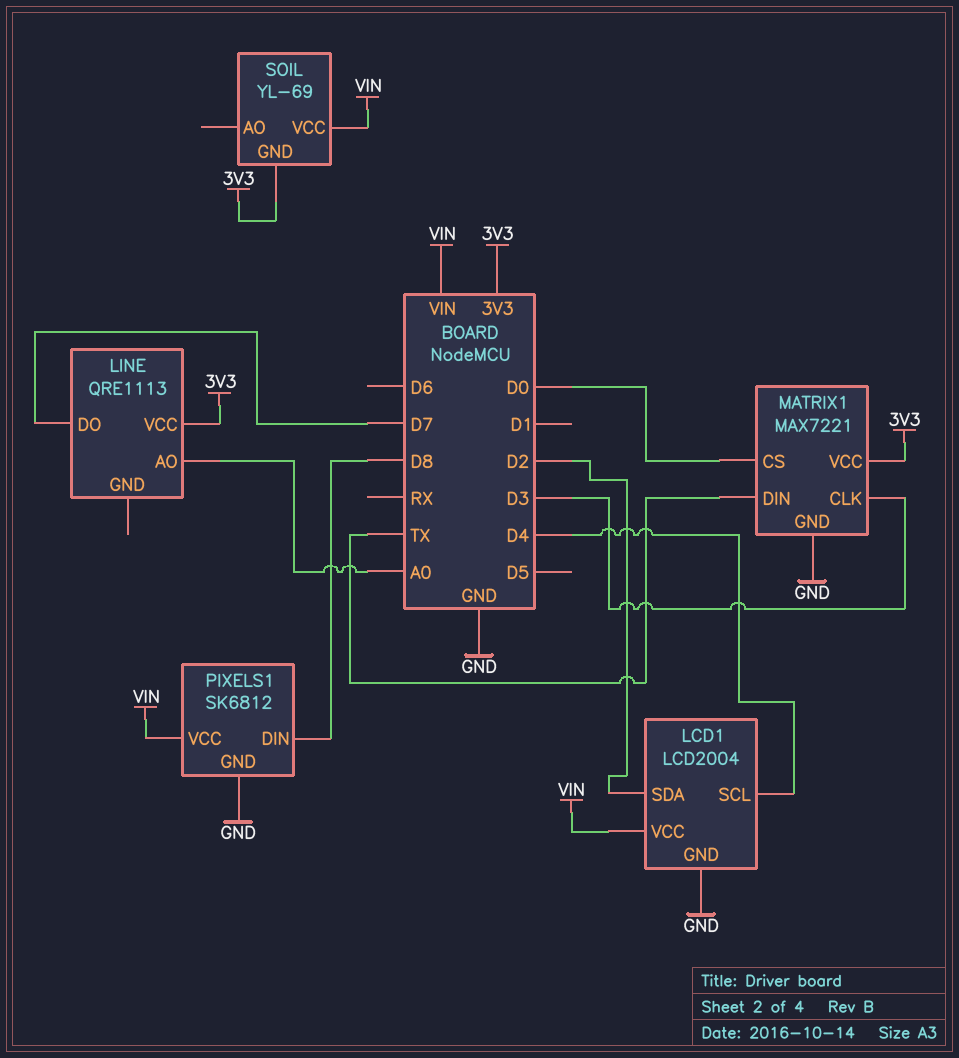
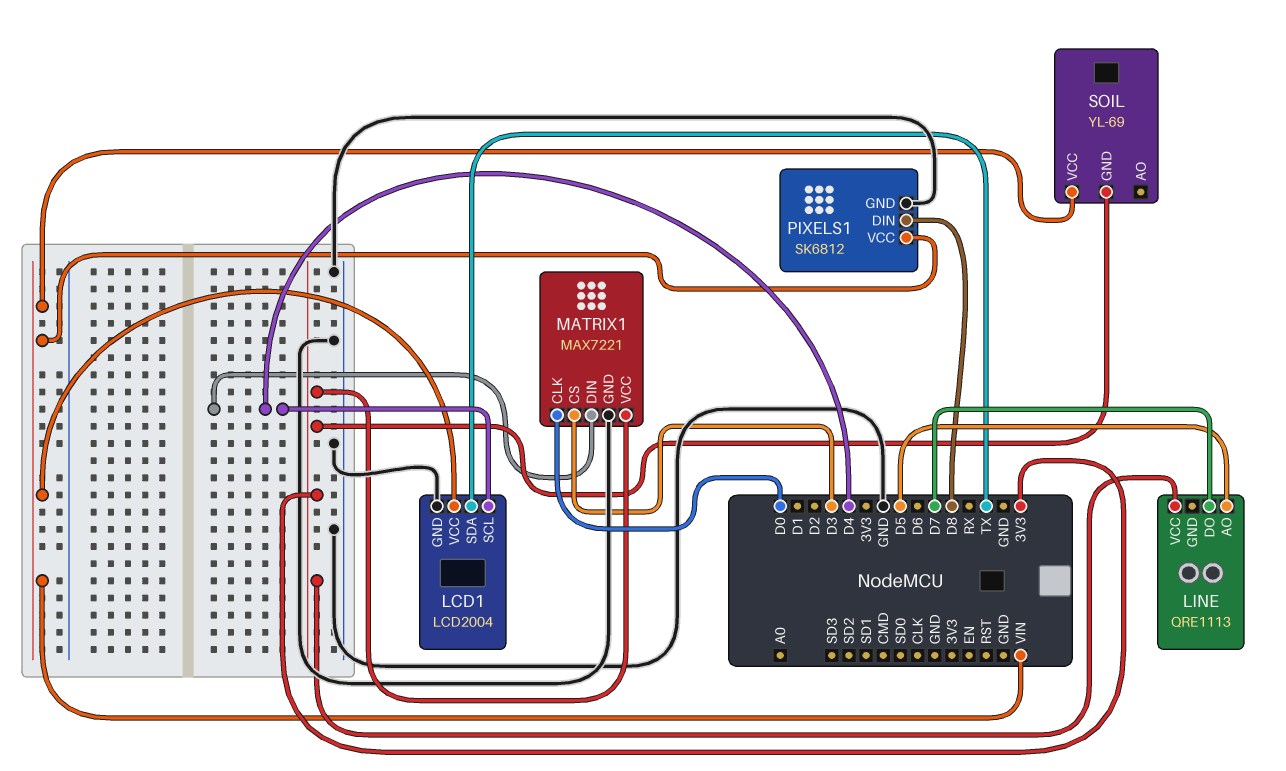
LCD1 pin SDA: D2 -> TX
LINE pin AO: A0 -> D5
MATRIX1 pin CLK: D3 -> D0
MATRIX1 pin CS: D0 -> D3
MATRIX1 pin DIN: TX -> D4

